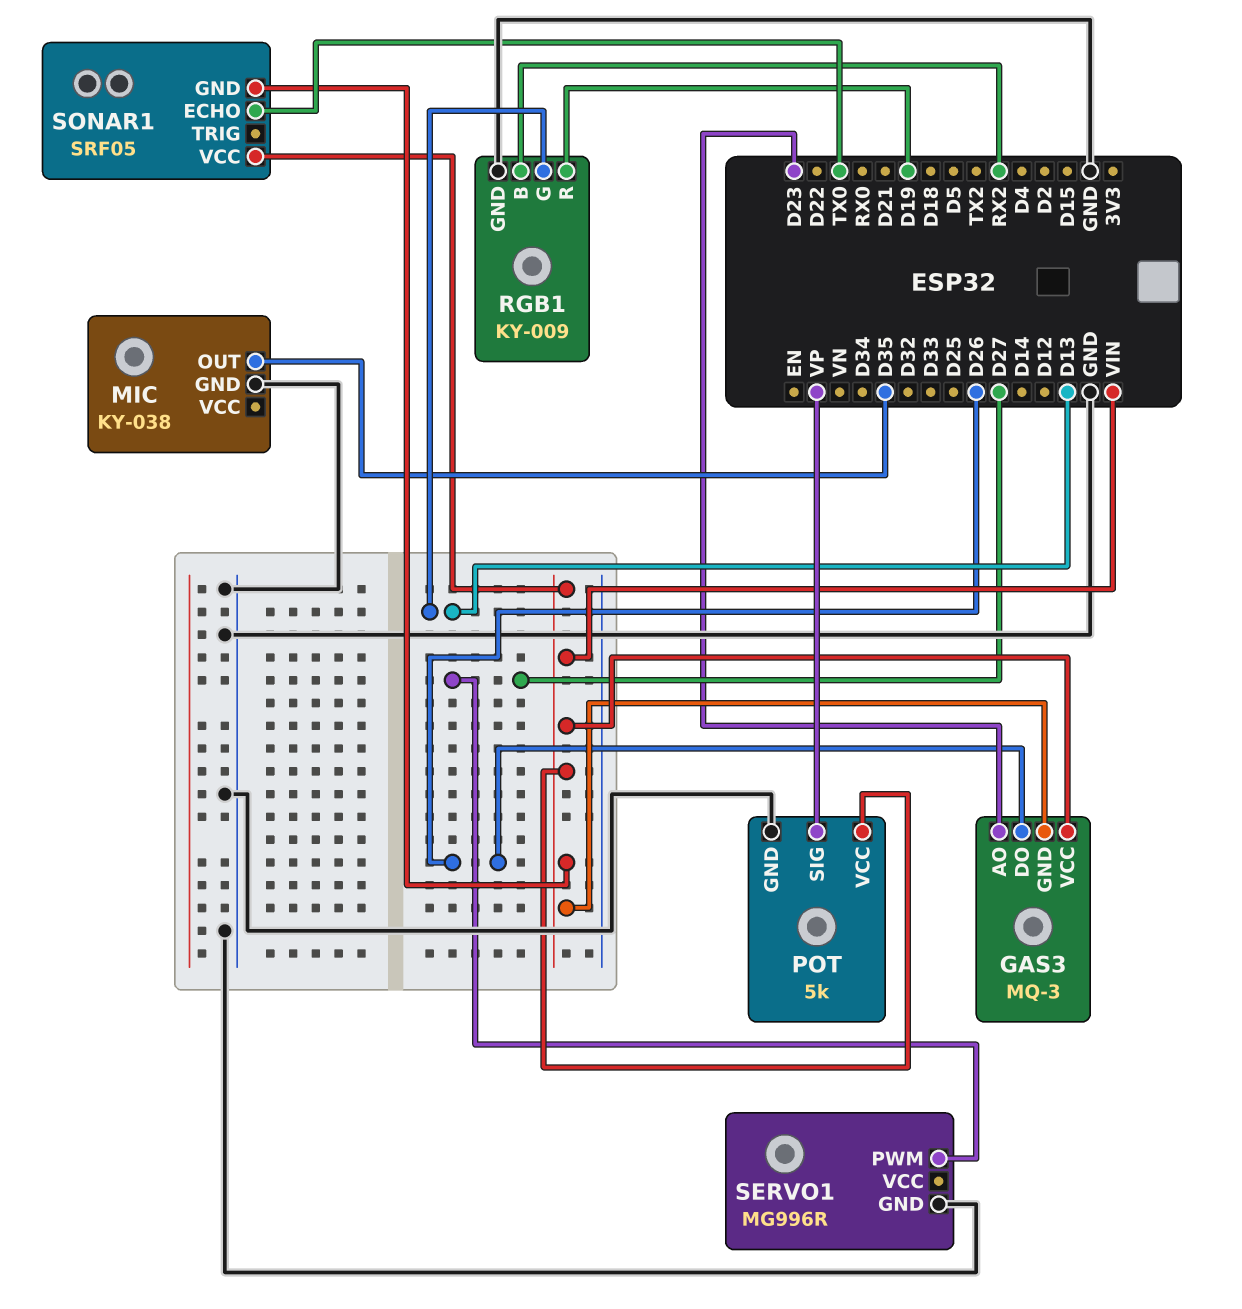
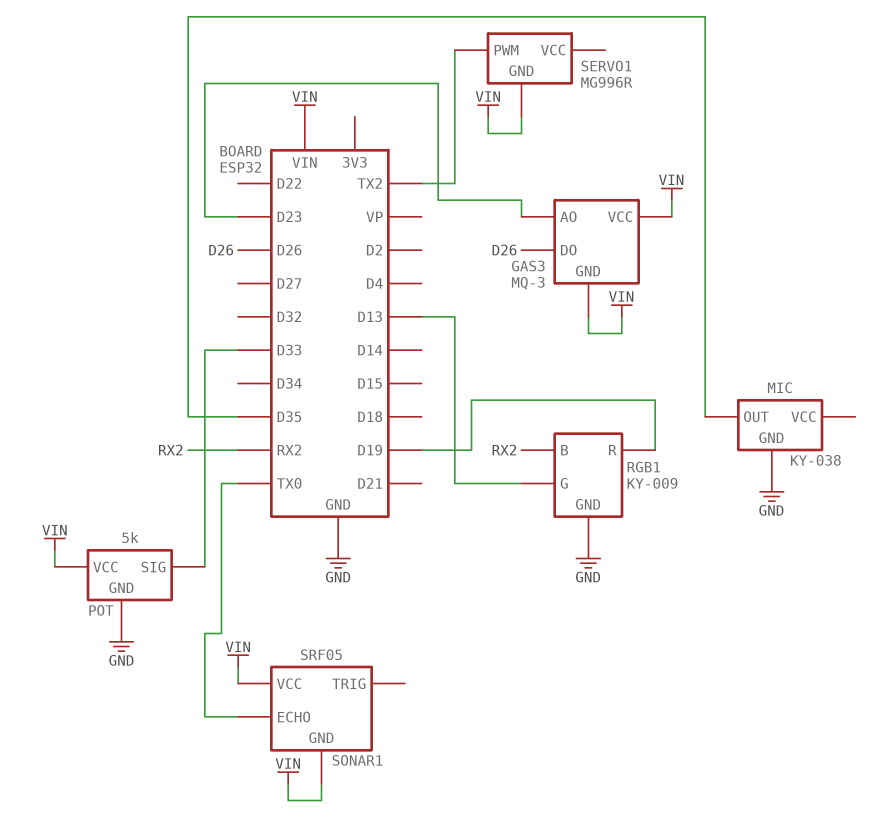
POT pin SIG: VP -> D33
SERVO1 pin GND: GND -> VIN
SERVO1 pin PWM: D27 -> TX2

